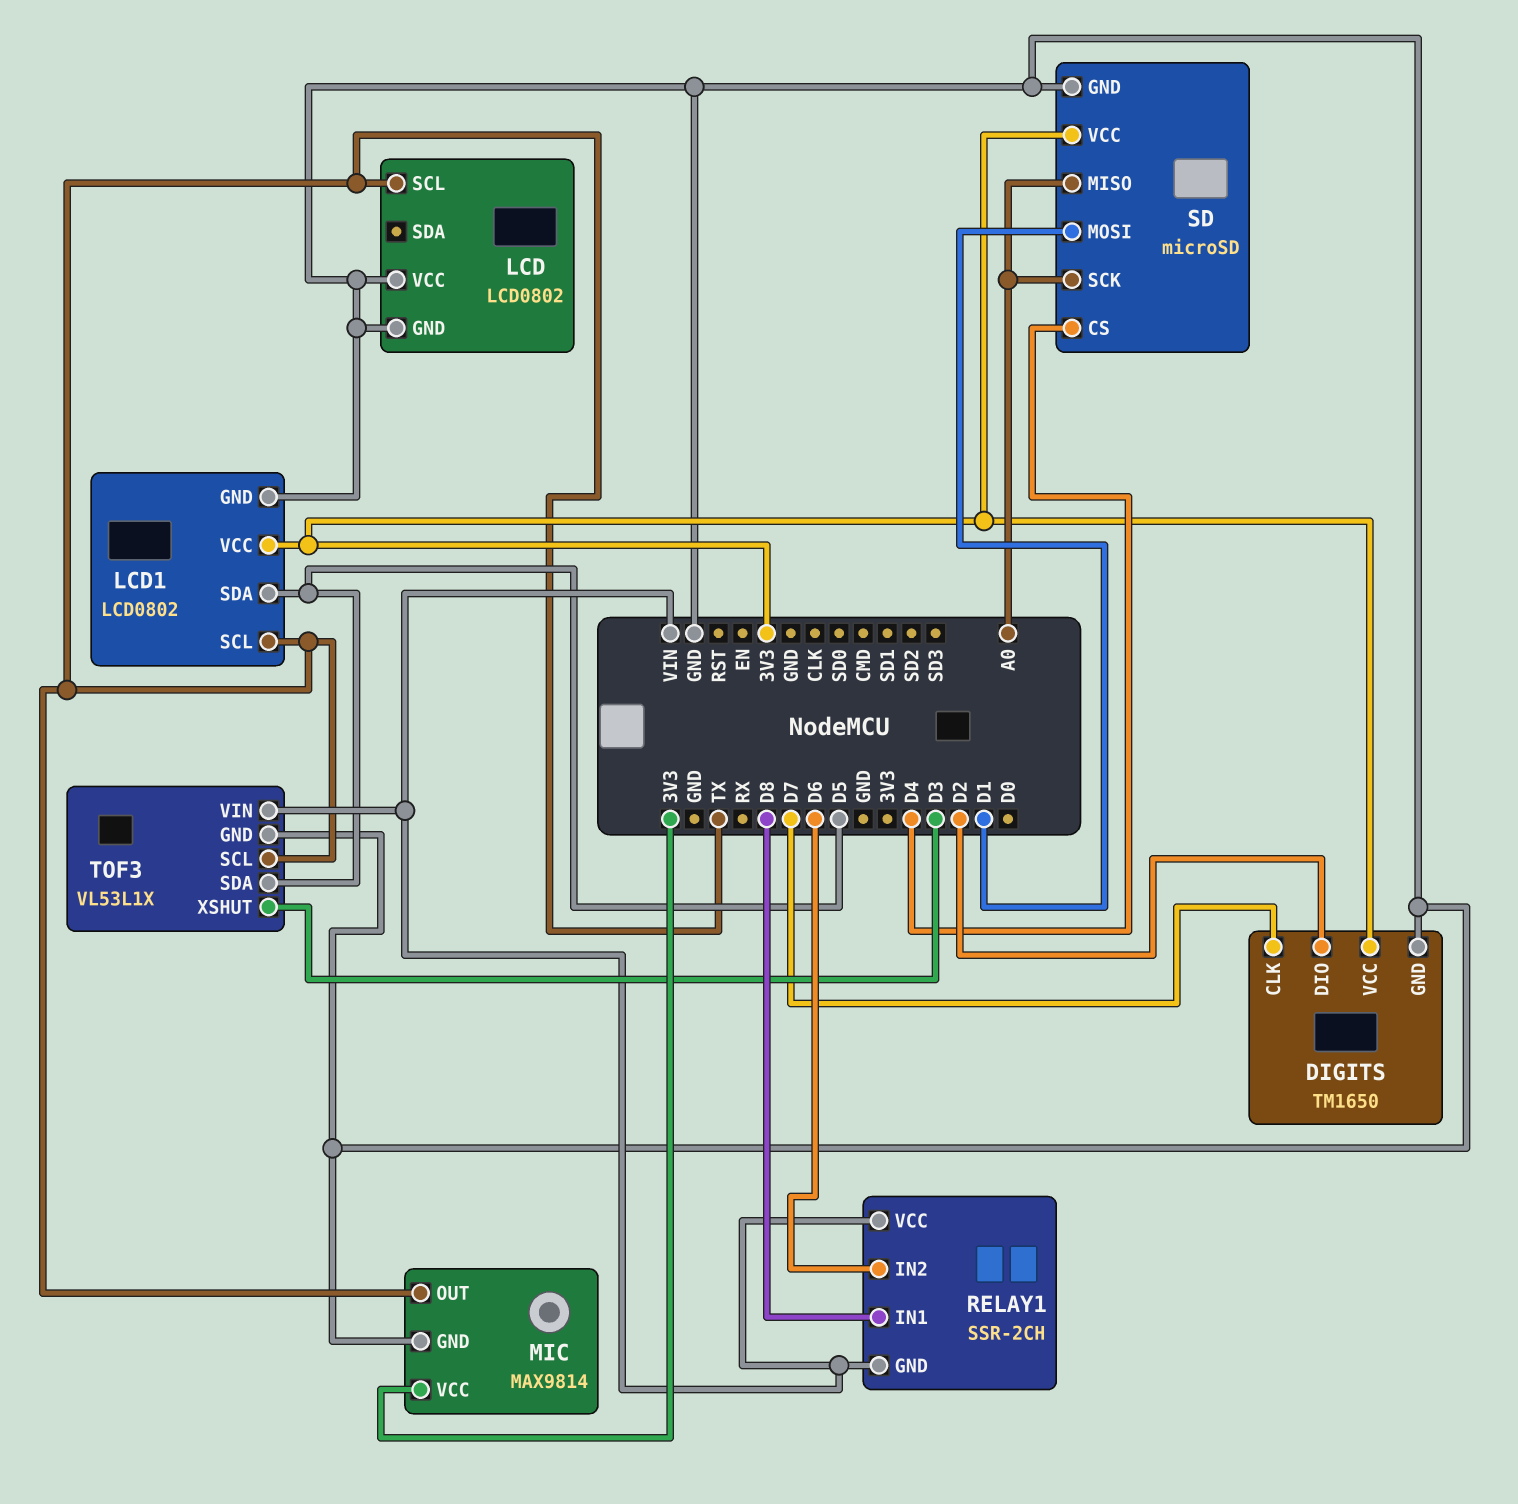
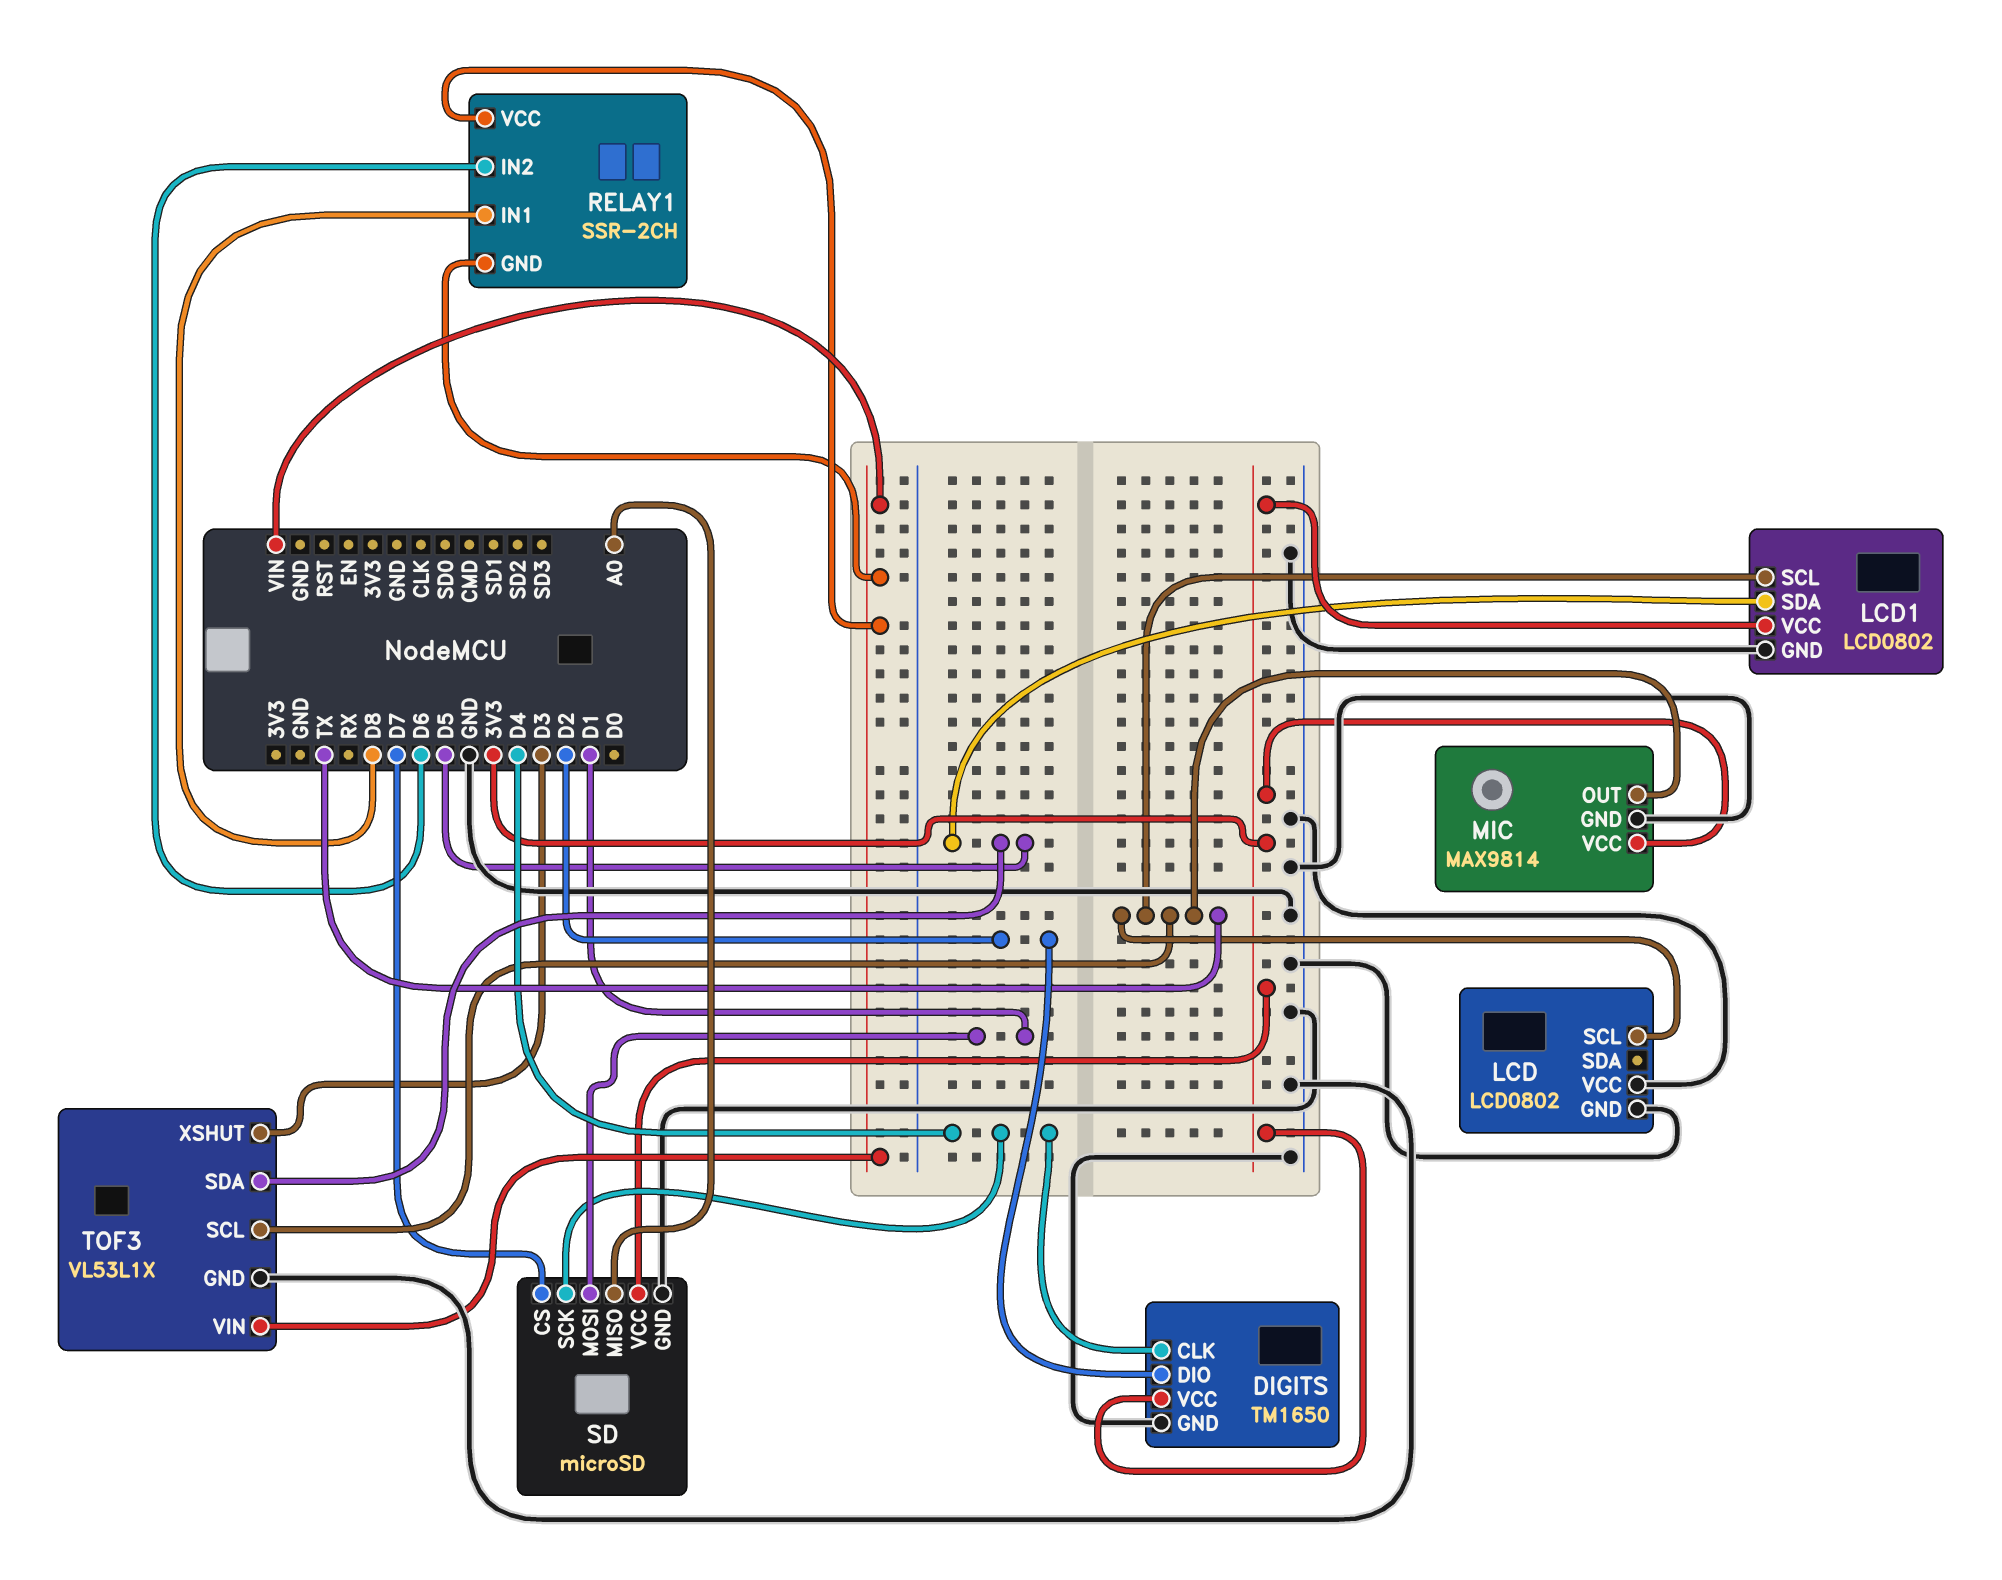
DIGITS pin CLK: D7 -> D4
SD pin CS: D4 -> D7
SD pin SCK: A0 -> D4

